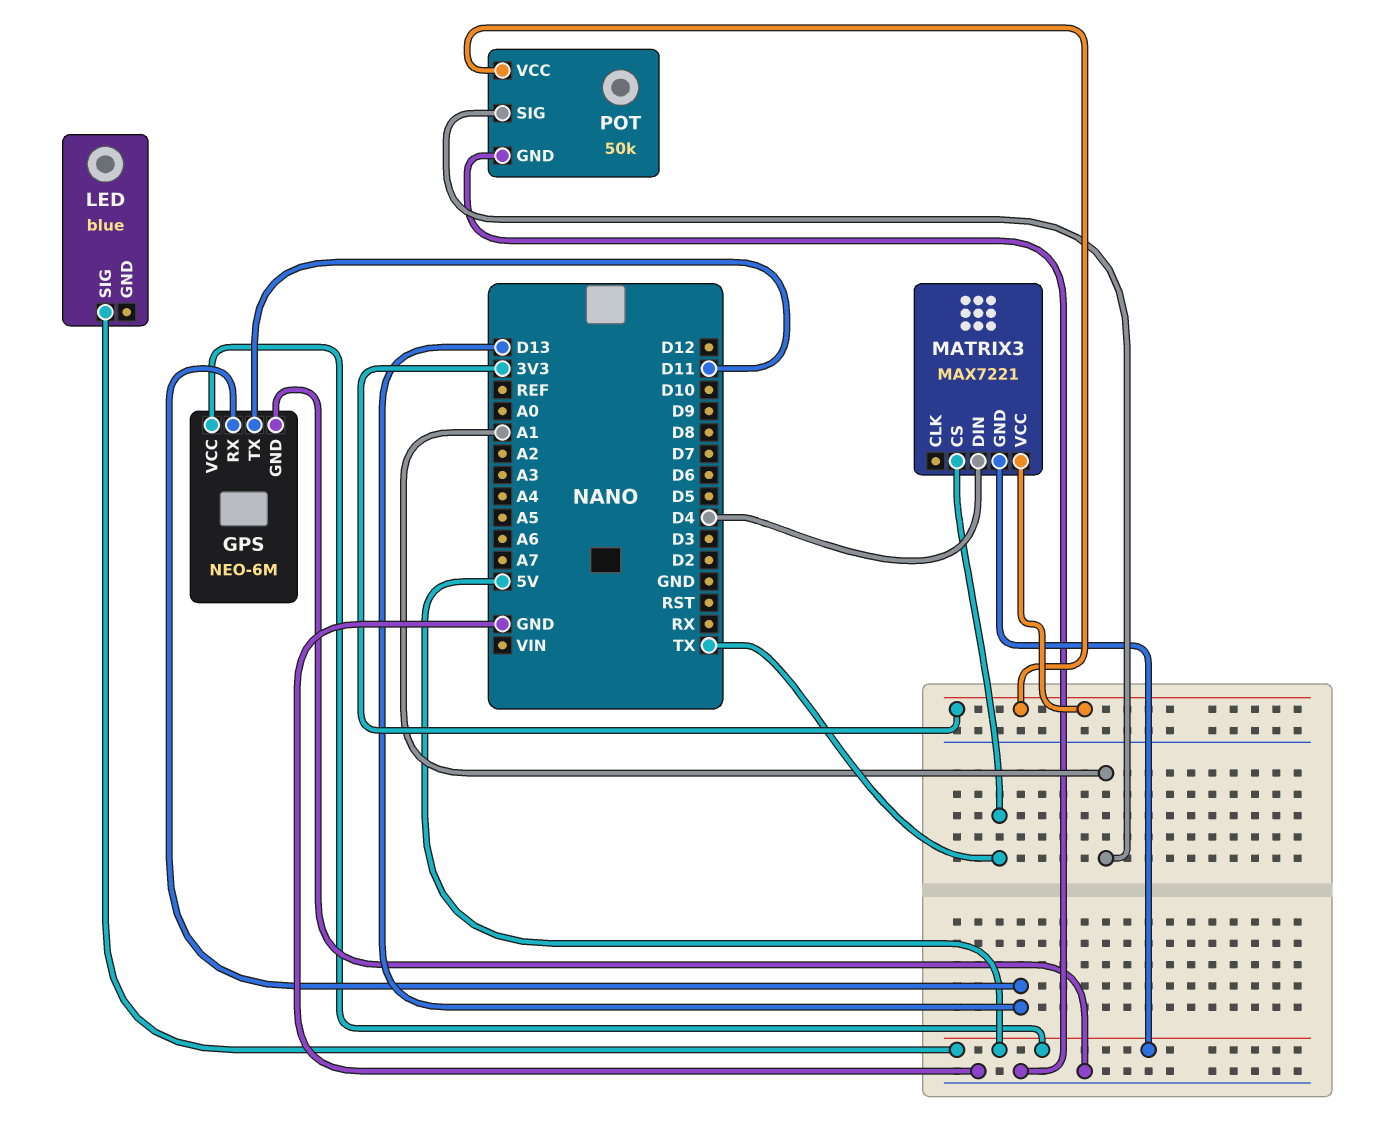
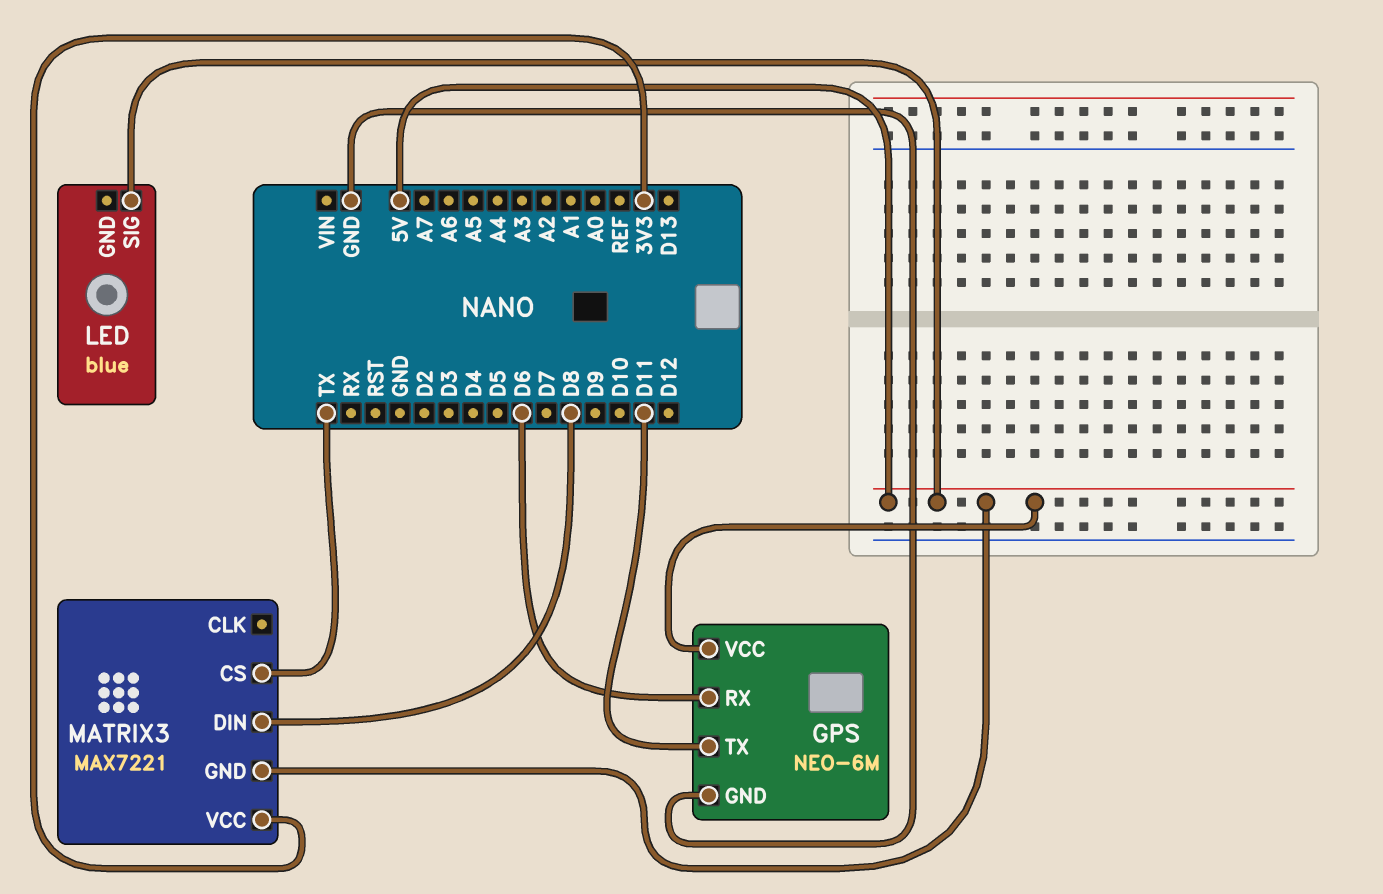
GPS pin RX: D13 -> D6
MATRIX3 pin DIN: D4 -> D8
POT: 50k -> none
POT pin GND: GND -> none
POT pin SIG: A1 -> none
POT pin VCC: 3V3 -> none

